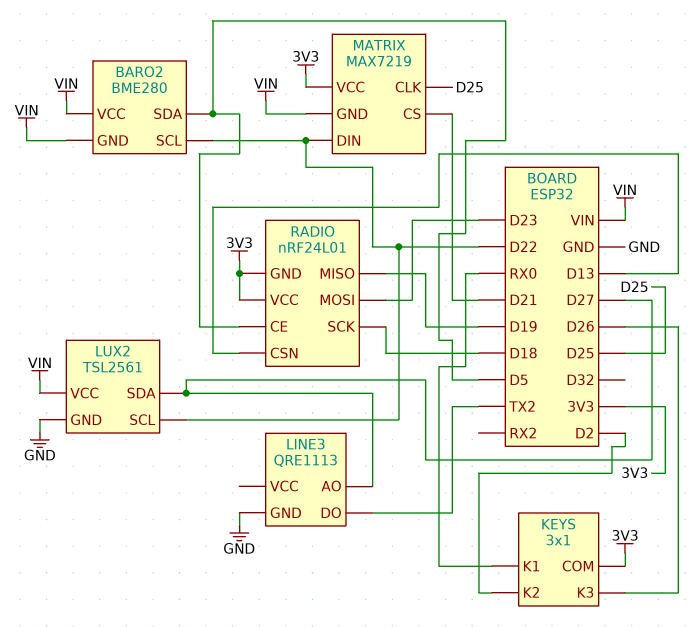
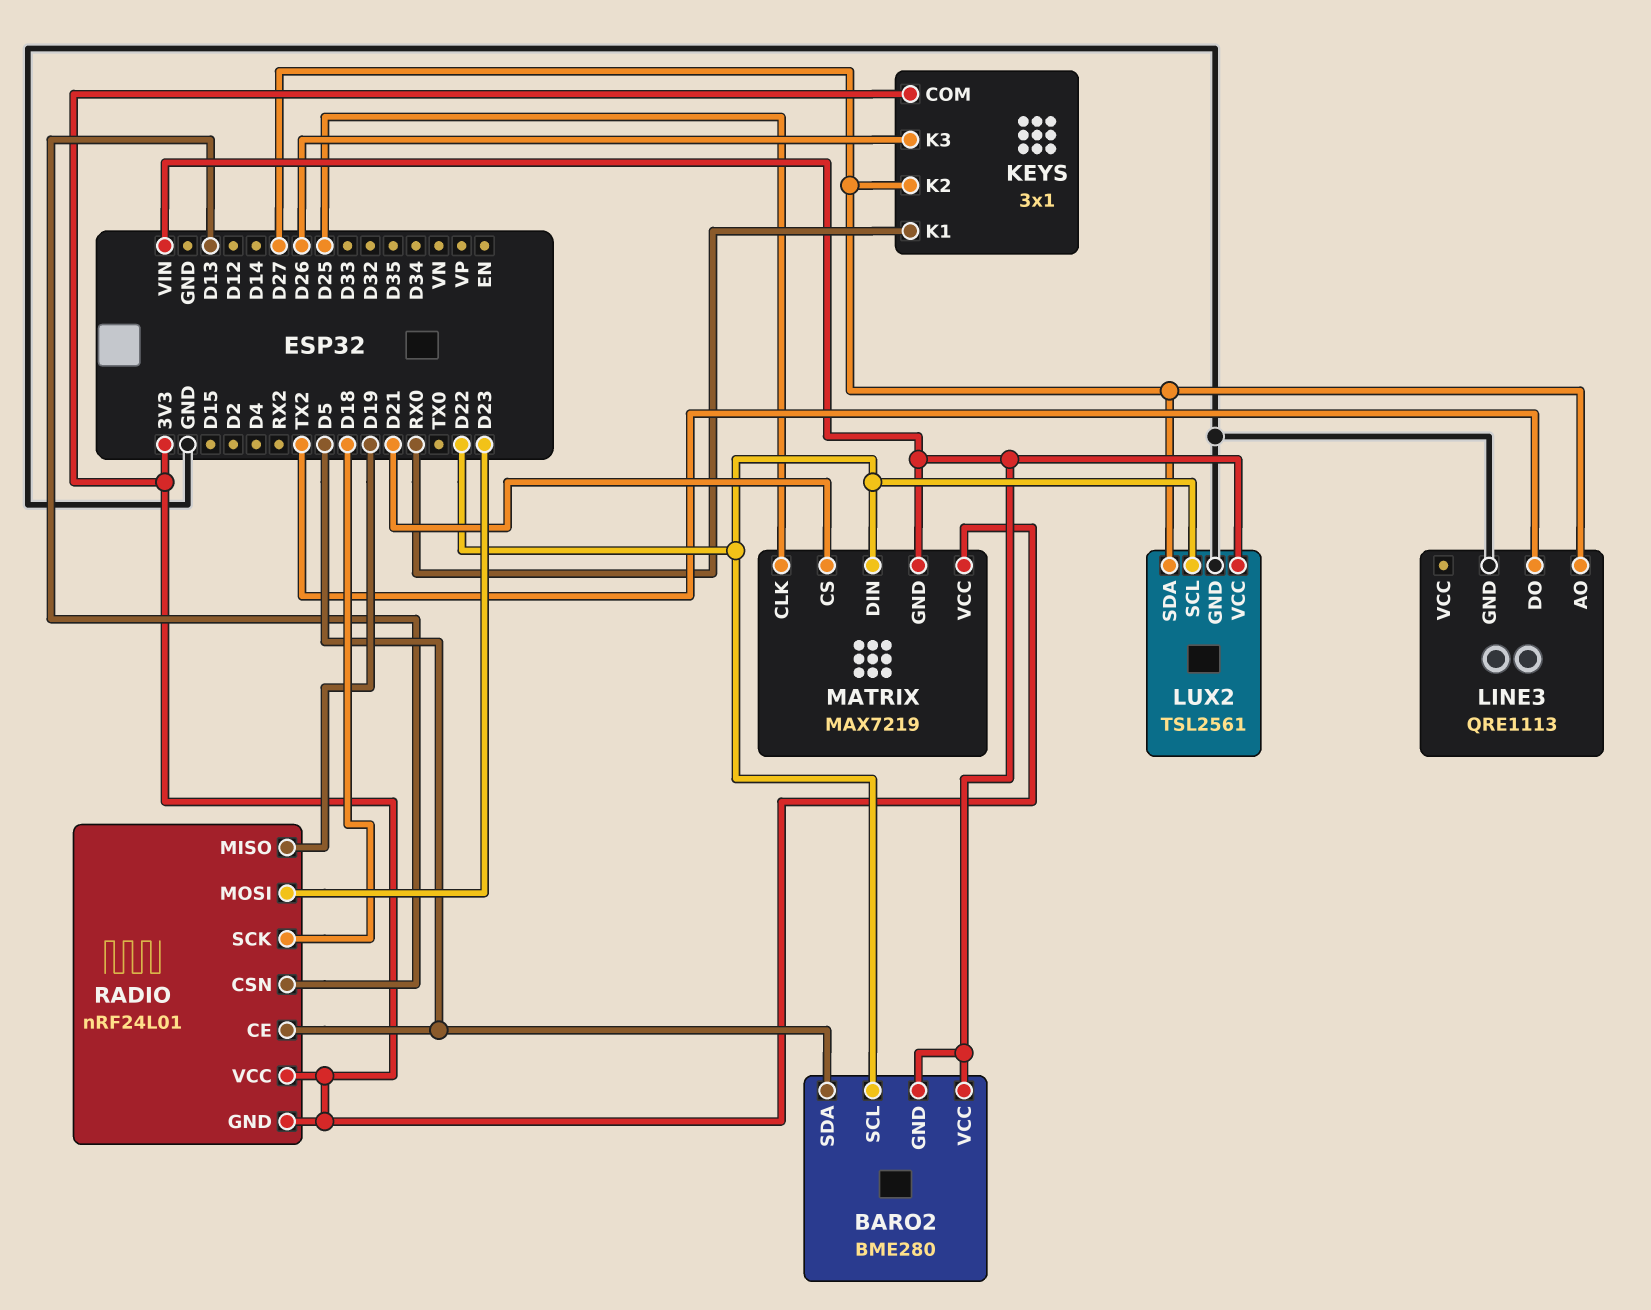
KEYS pin K2: D2 -> D27

